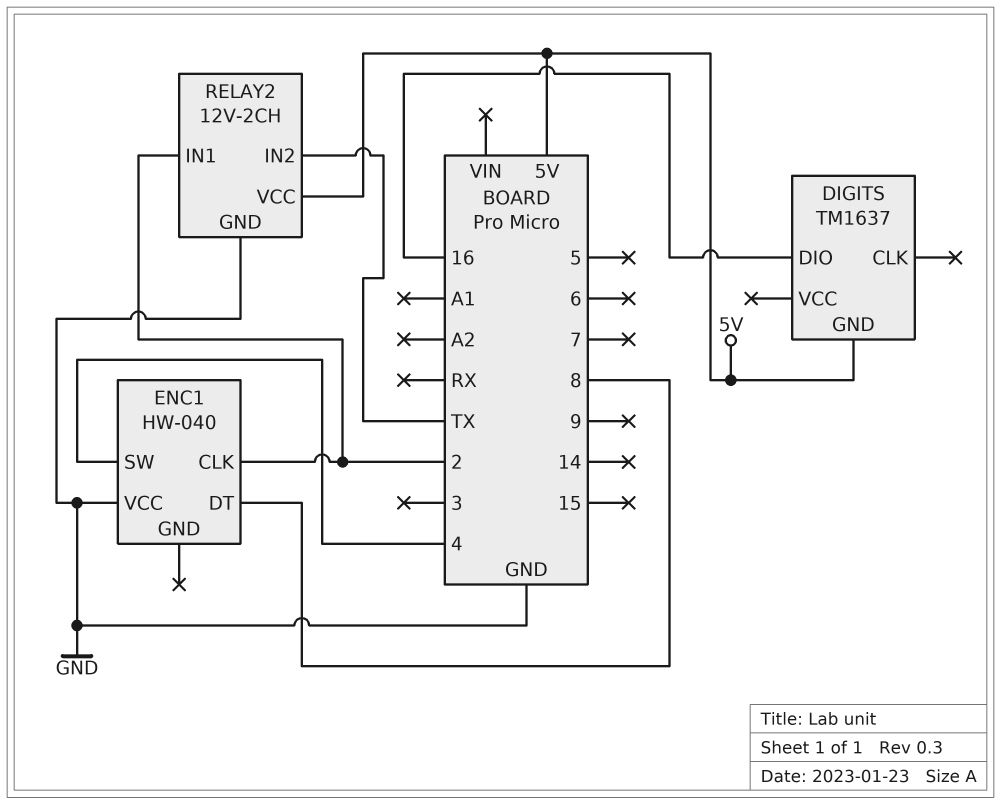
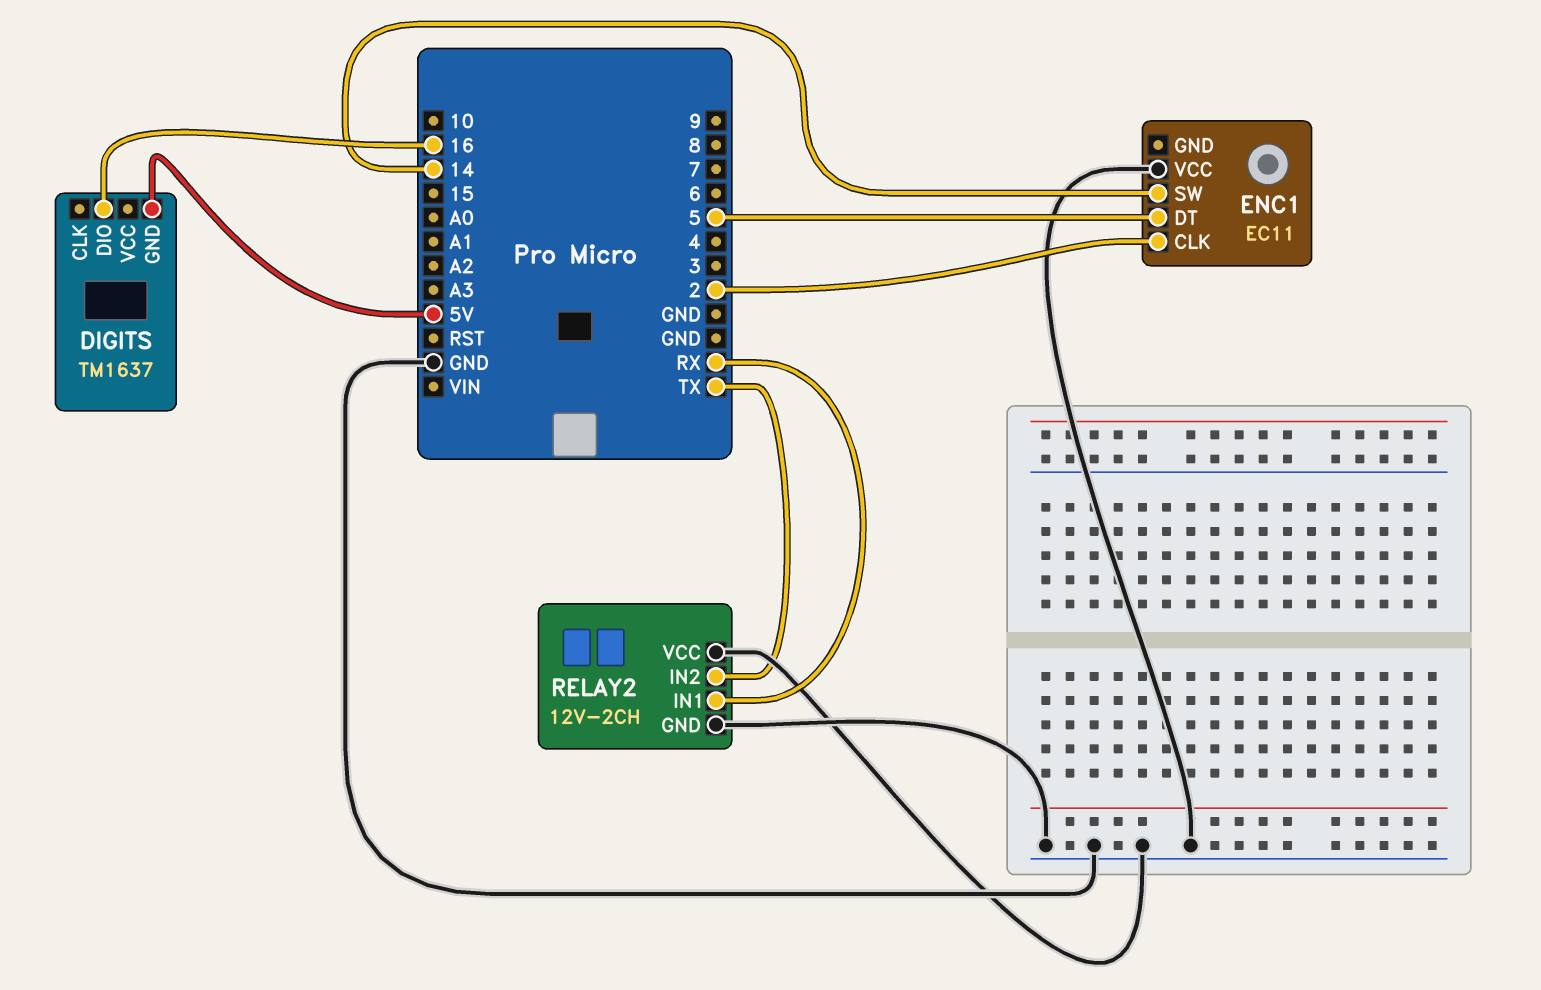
ENC1: HW-040 -> EC11
ENC1 pin DT: 8 -> 5
ENC1 pin SW: 4 -> 14
RELAY2 pin IN1: 2 -> RX
RELAY2 pin VCC: 5V -> GND

